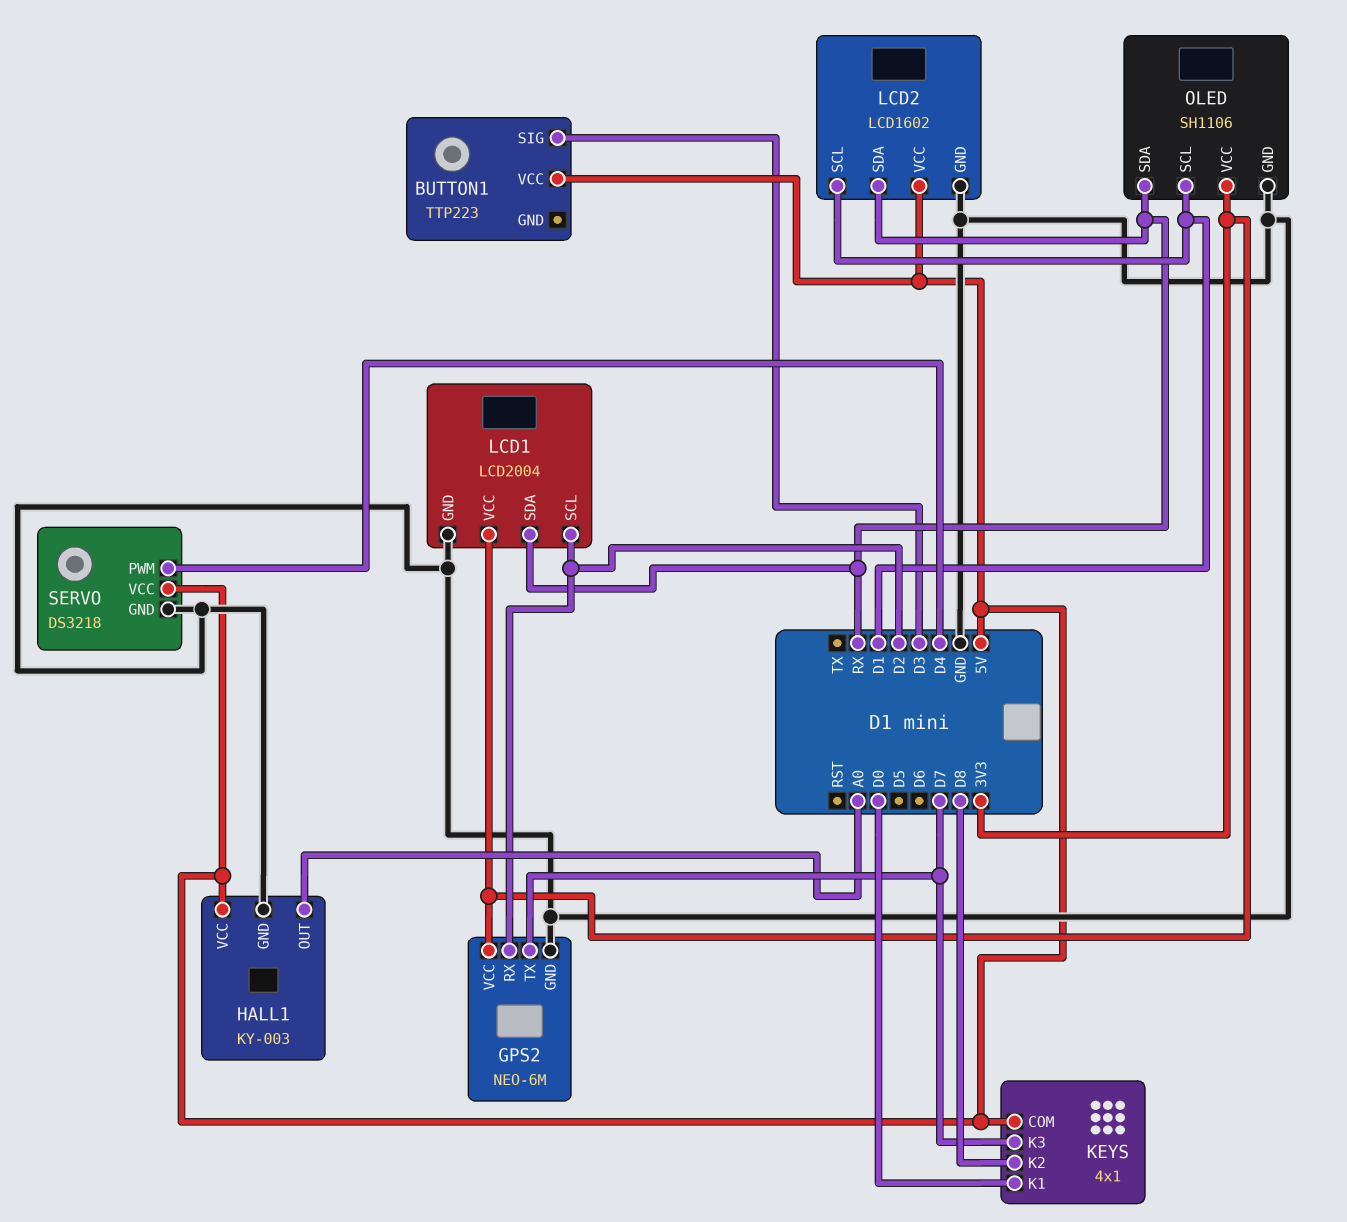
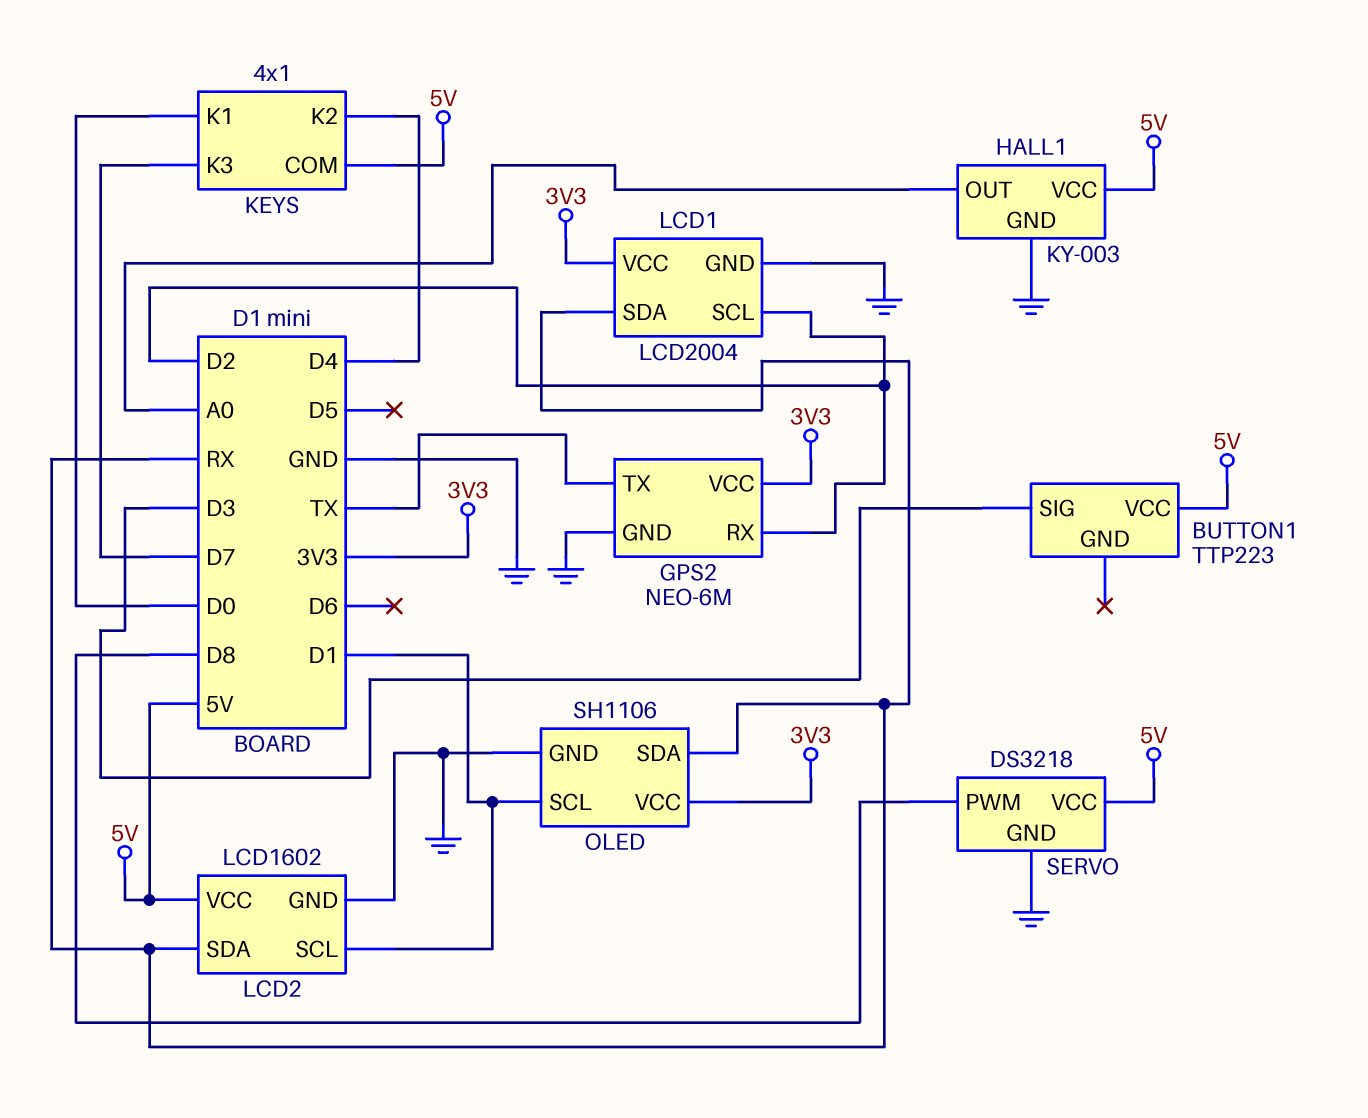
GPS2 pin TX: D7 -> TX
KEYS pin K2: D8 -> D4
SERVO pin PWM: D4 -> D8

